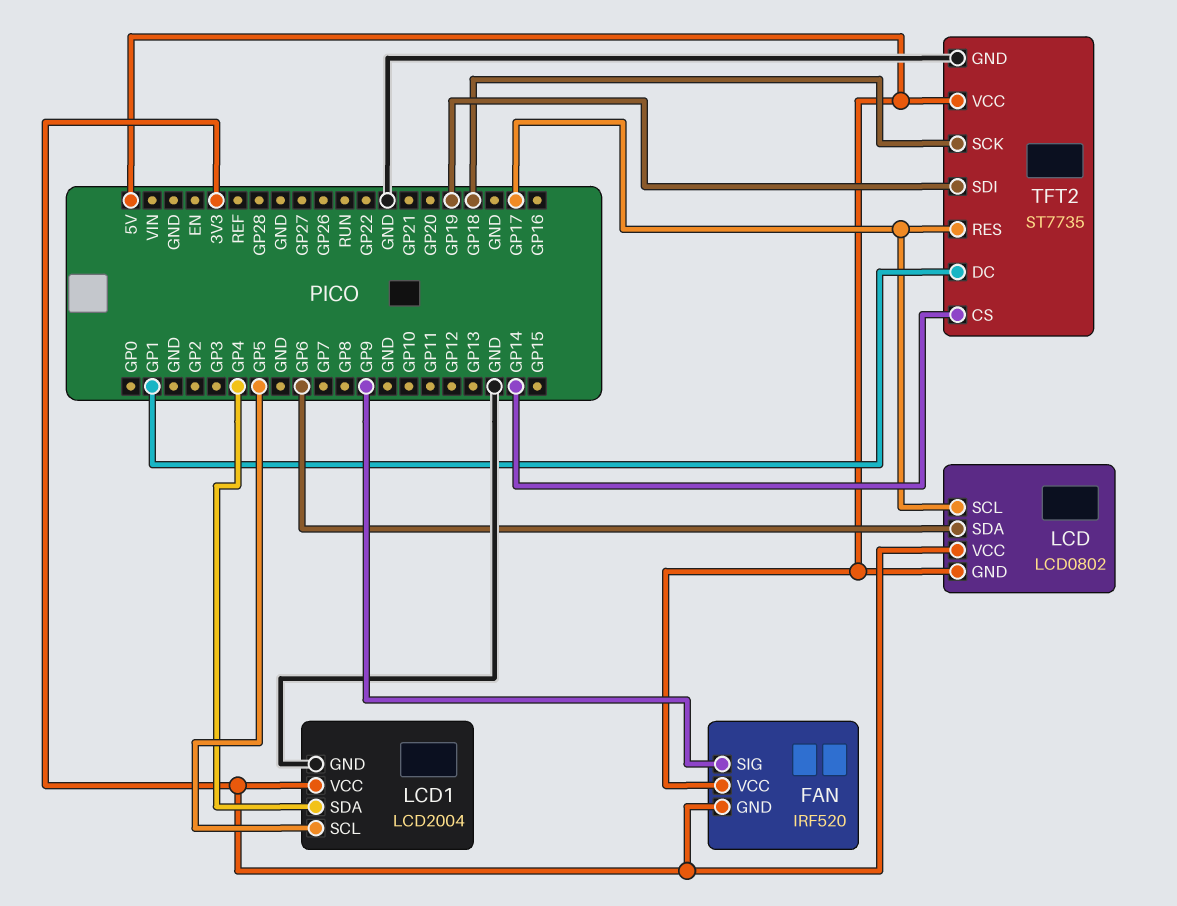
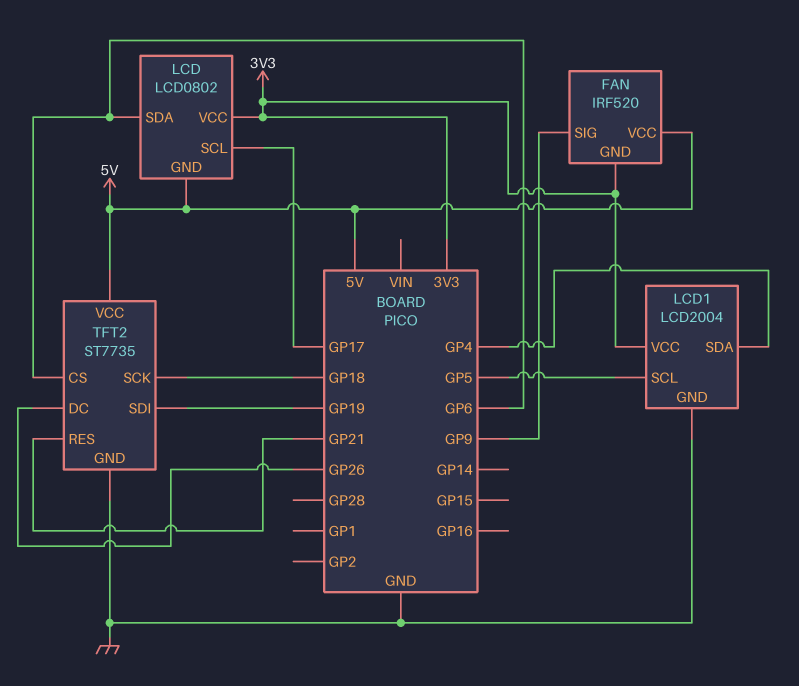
TFT2 pin CS: GP14 -> GP6
TFT2 pin DC: GP1 -> GP26
TFT2 pin RES: GP17 -> GP21

